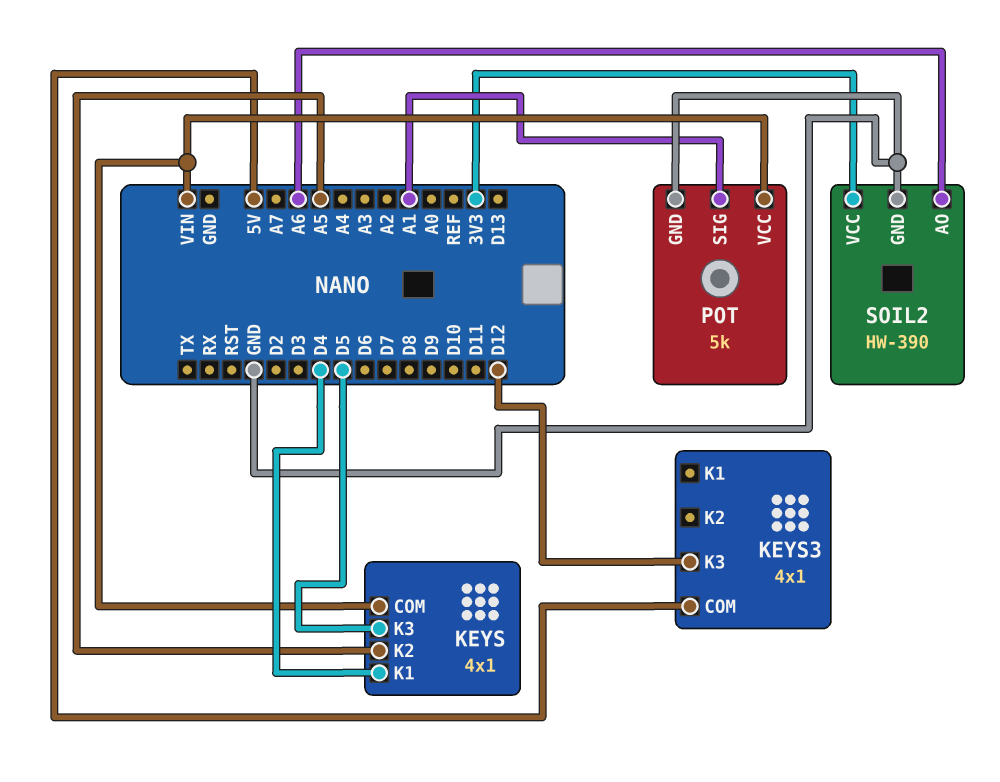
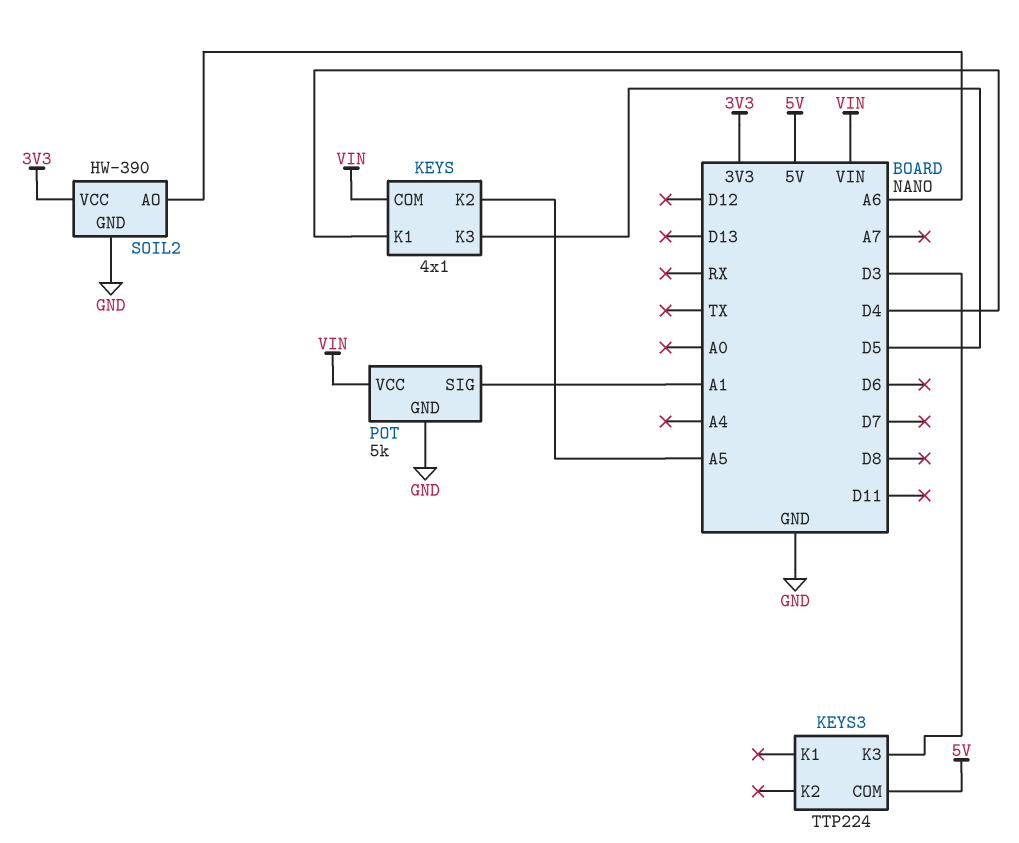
KEYS3: 4x1 -> TTP224
KEYS3 pin K3: D12 -> D3

